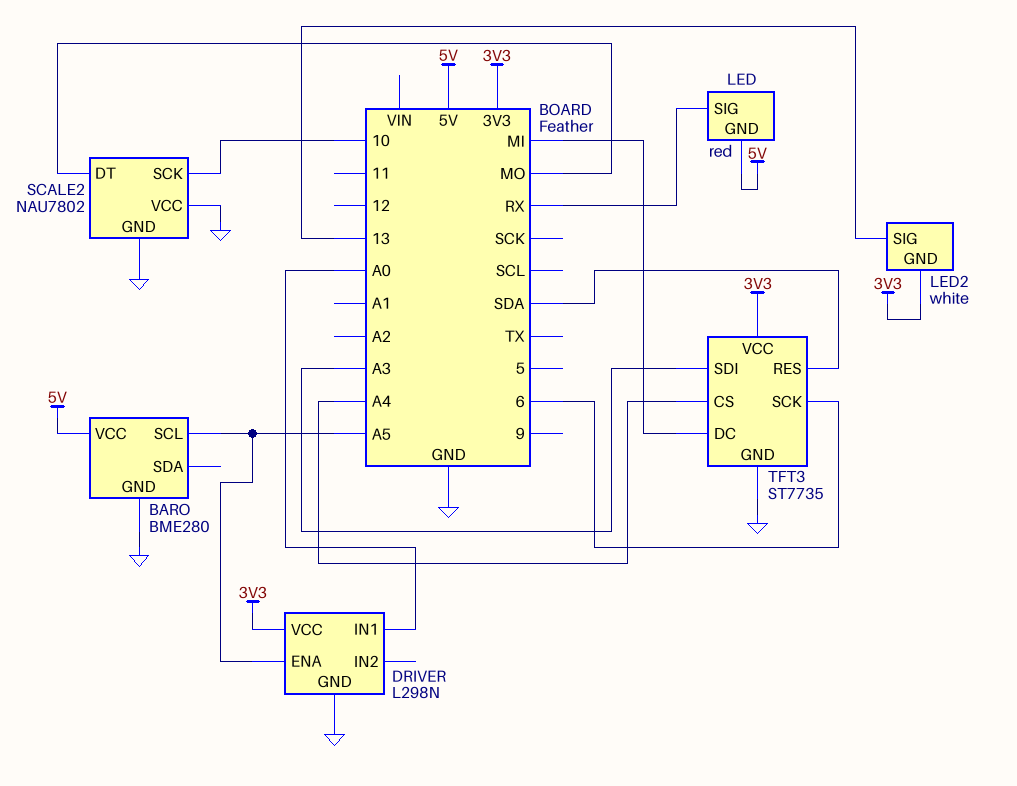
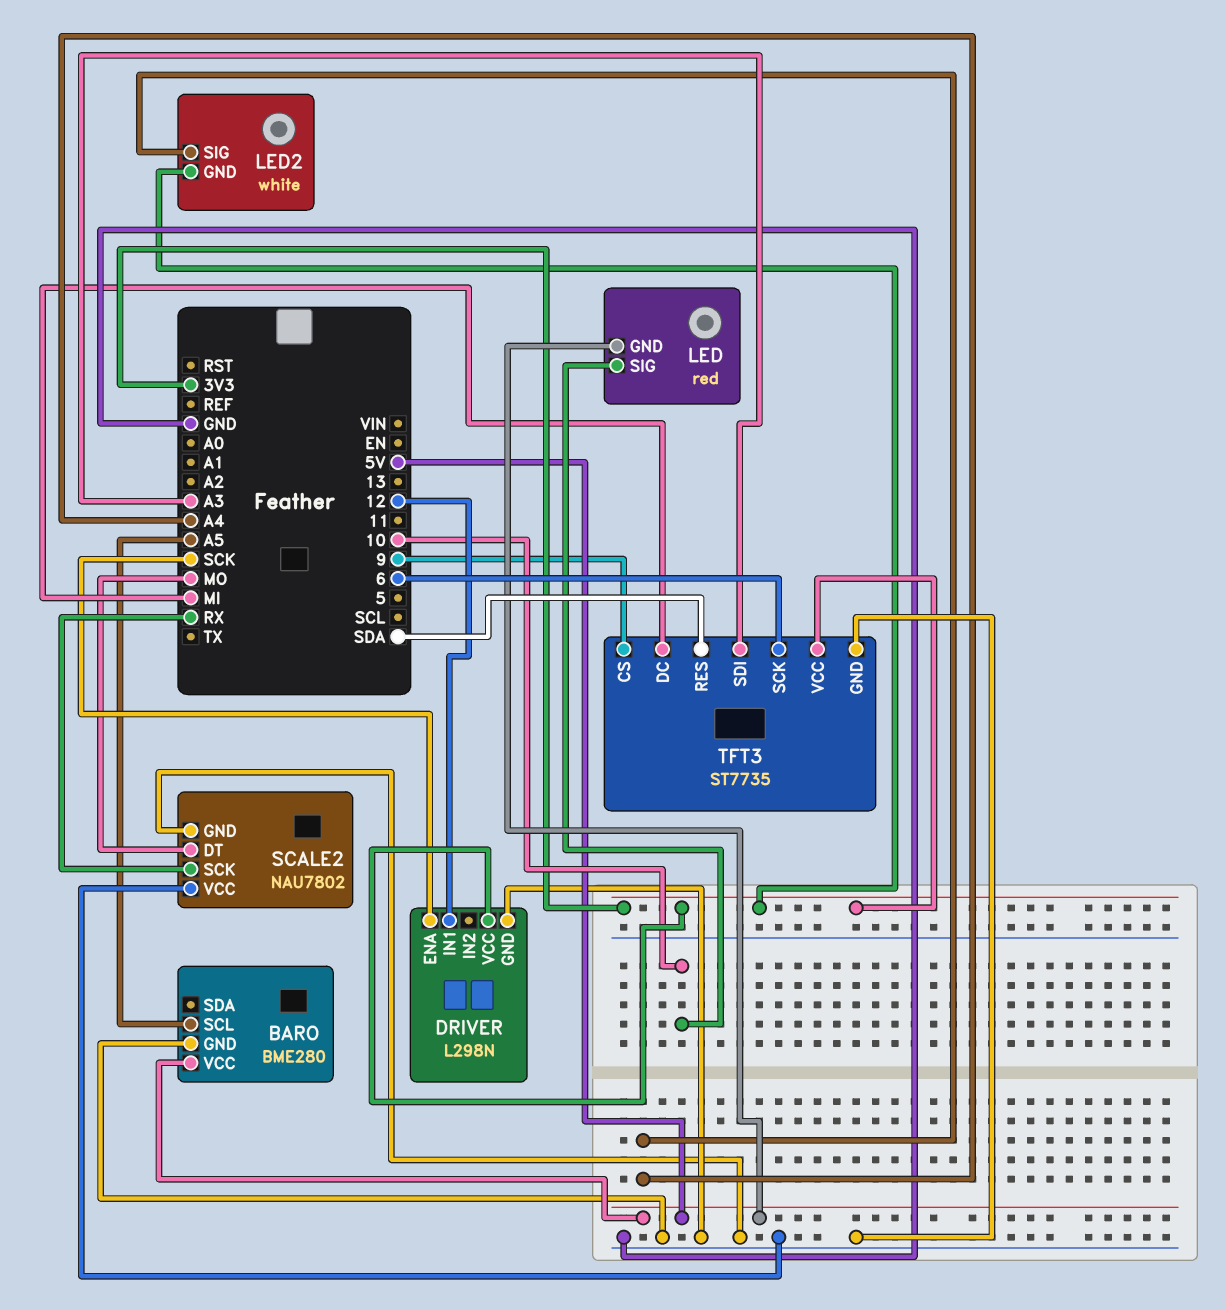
DRIVER pin ENA: A5 -> SCK
DRIVER pin IN1: A0 -> 12
LED pin SIG: RX -> 10
LED2 pin SIG: 13 -> A4
SCALE2 pin SCK: 10 -> RX
TFT3 pin CS: A4 -> 9

